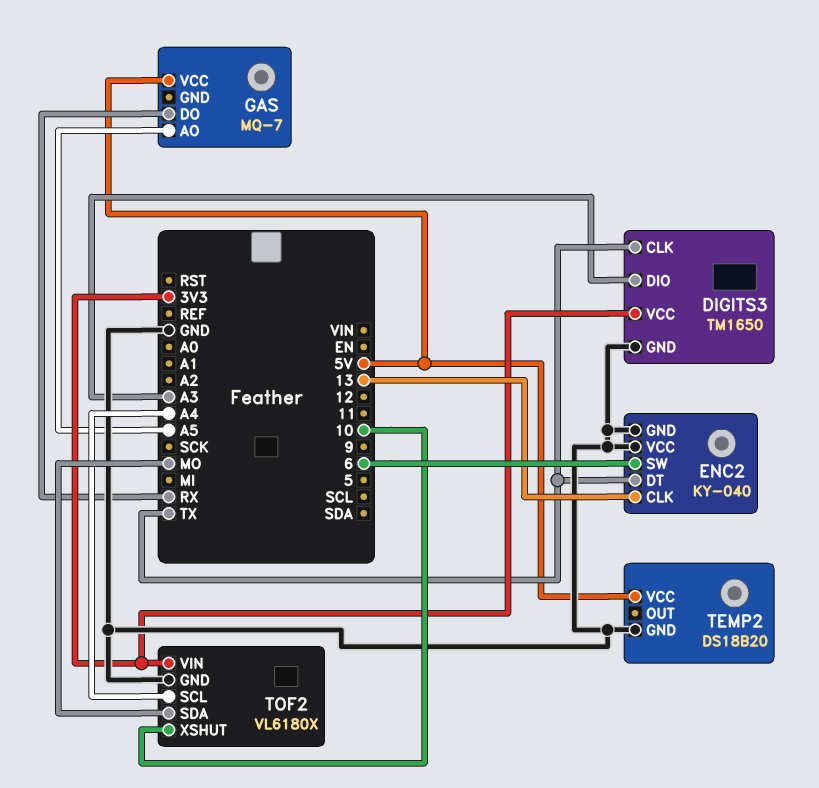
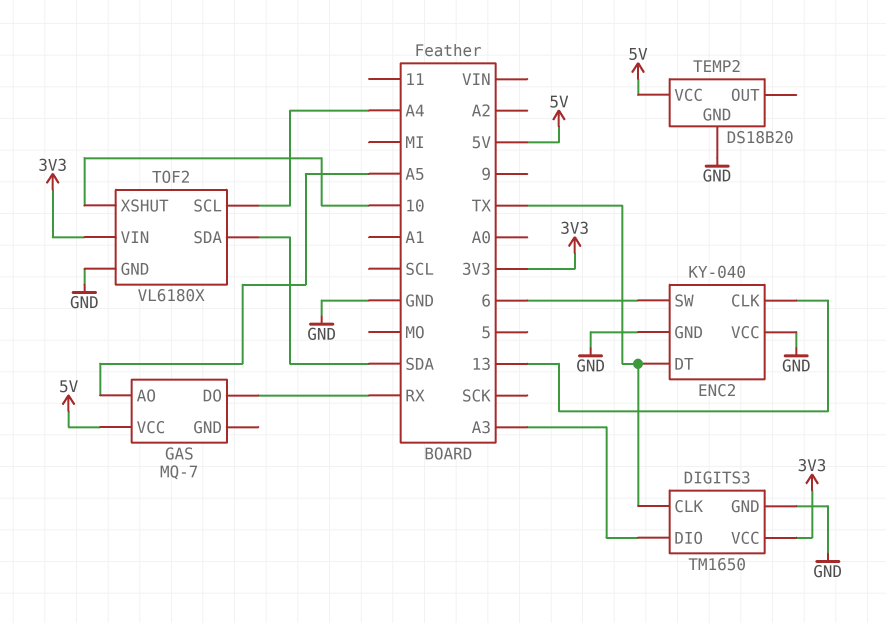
TOF2 pin SDA: MO -> SDA

